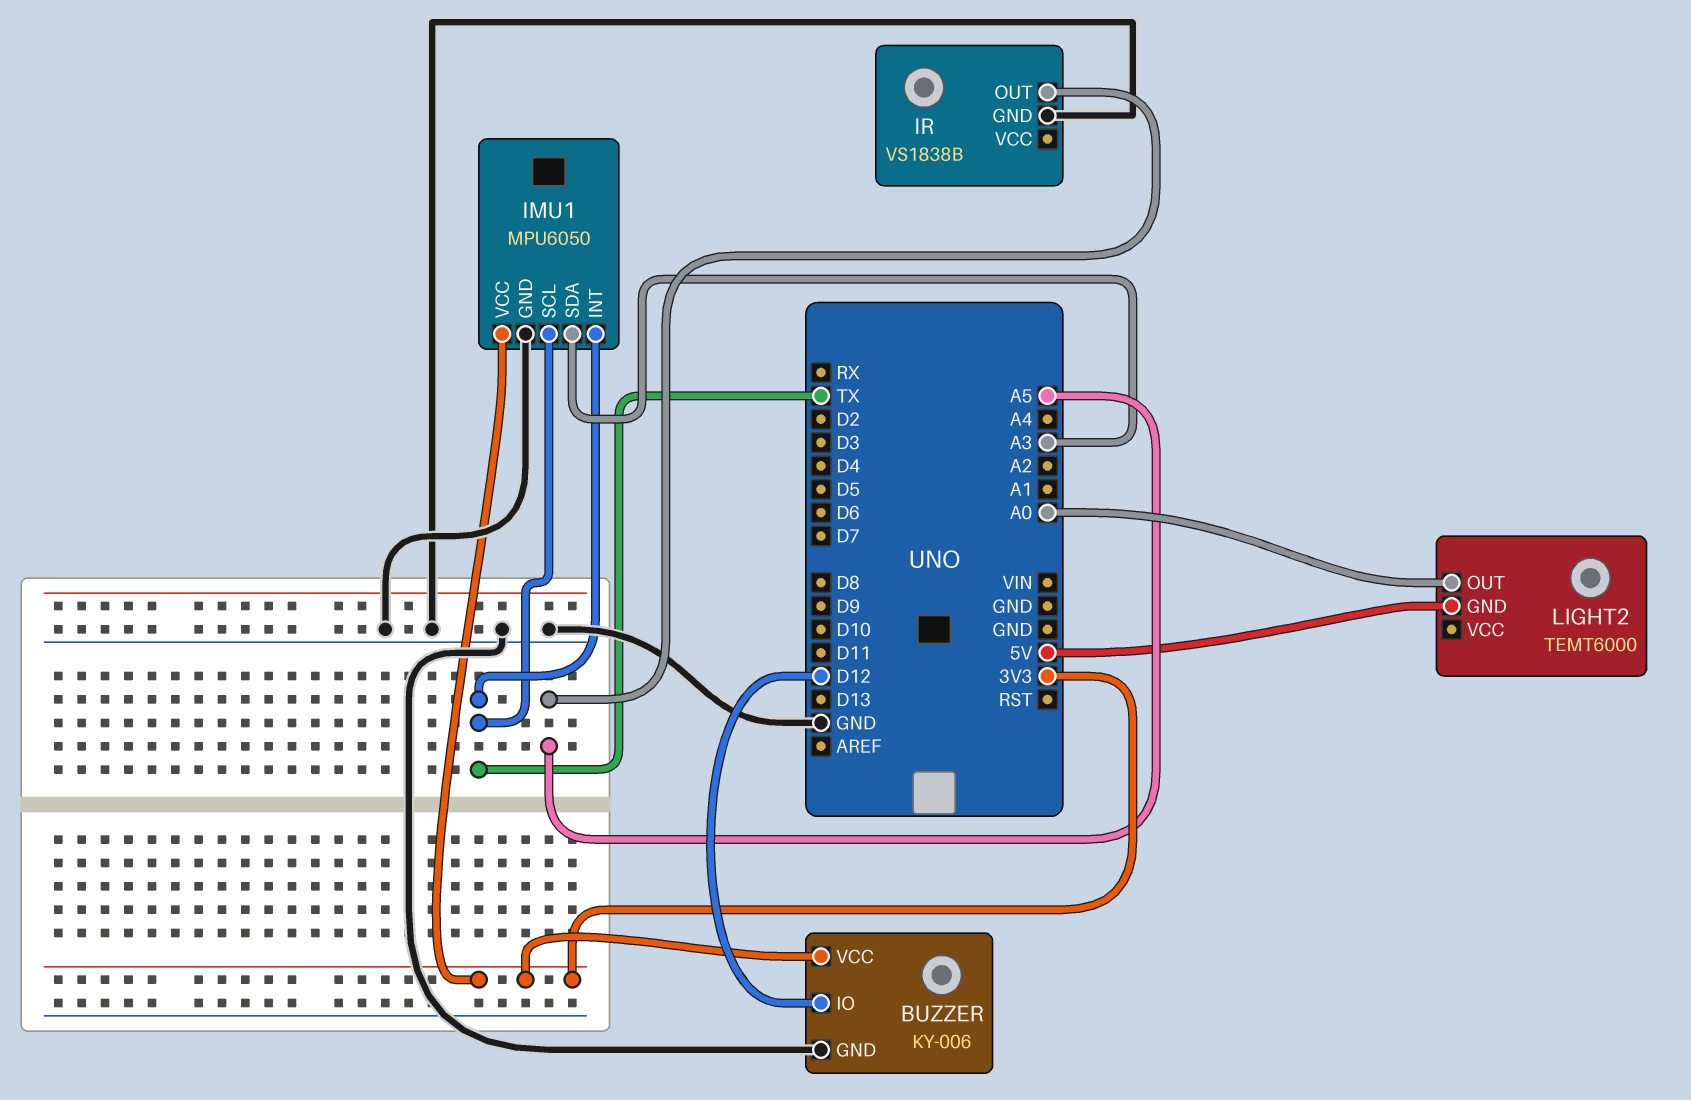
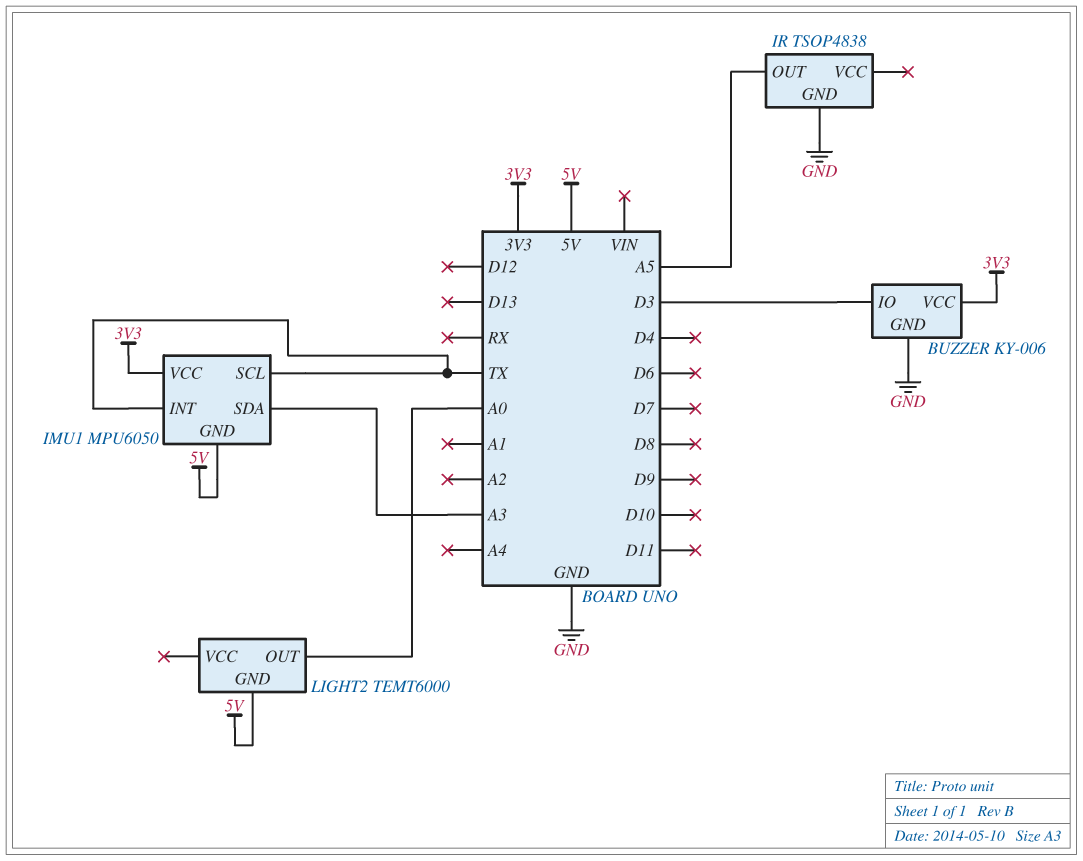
BUZZER pin IO: D12 -> D3
IMU1 pin GND: GND -> 5V
IR: VS1838B -> TSOP4838

